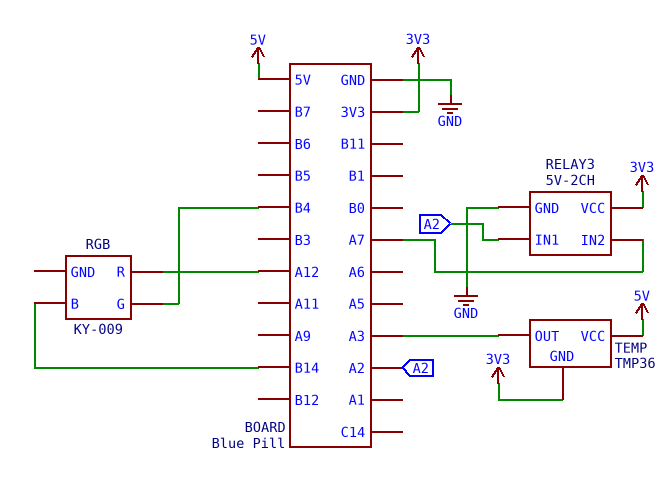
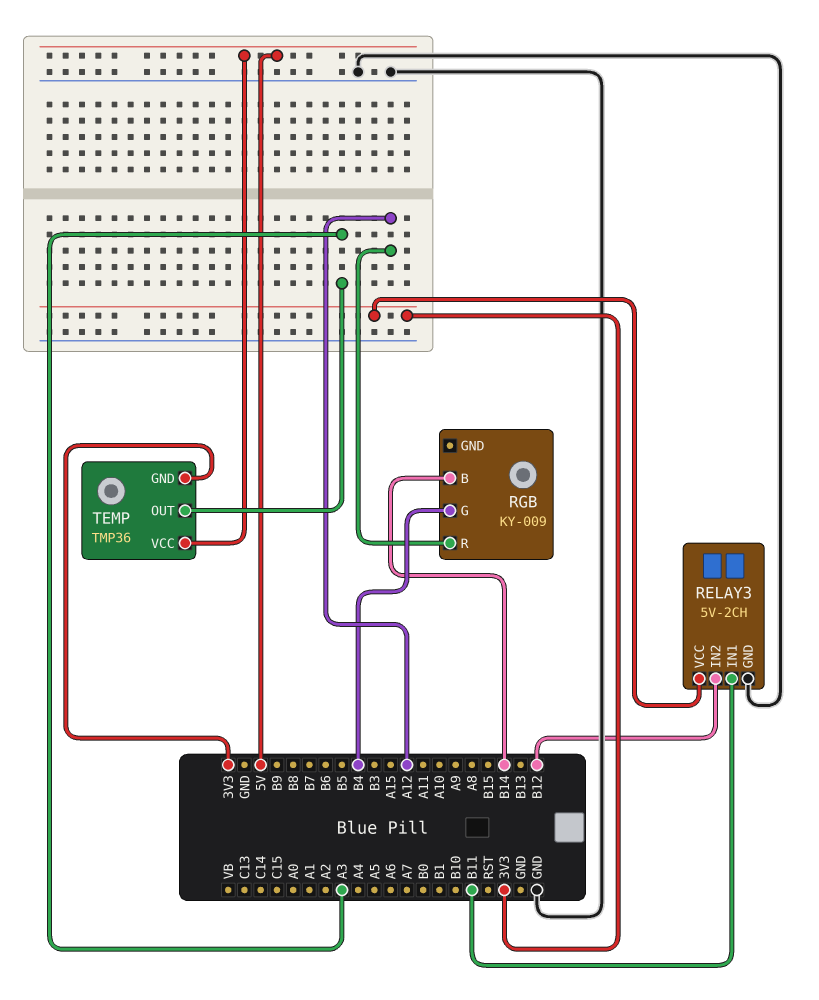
RELAY3 pin IN1: A2 -> B11
RELAY3 pin IN2: A7 -> B12

